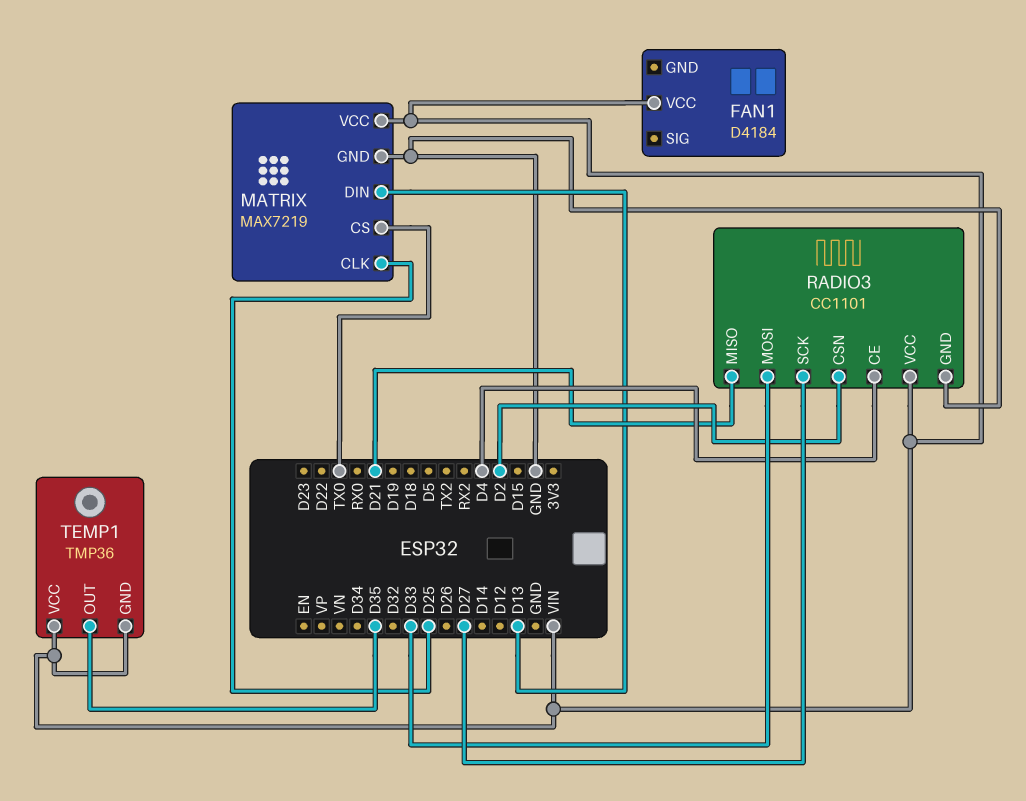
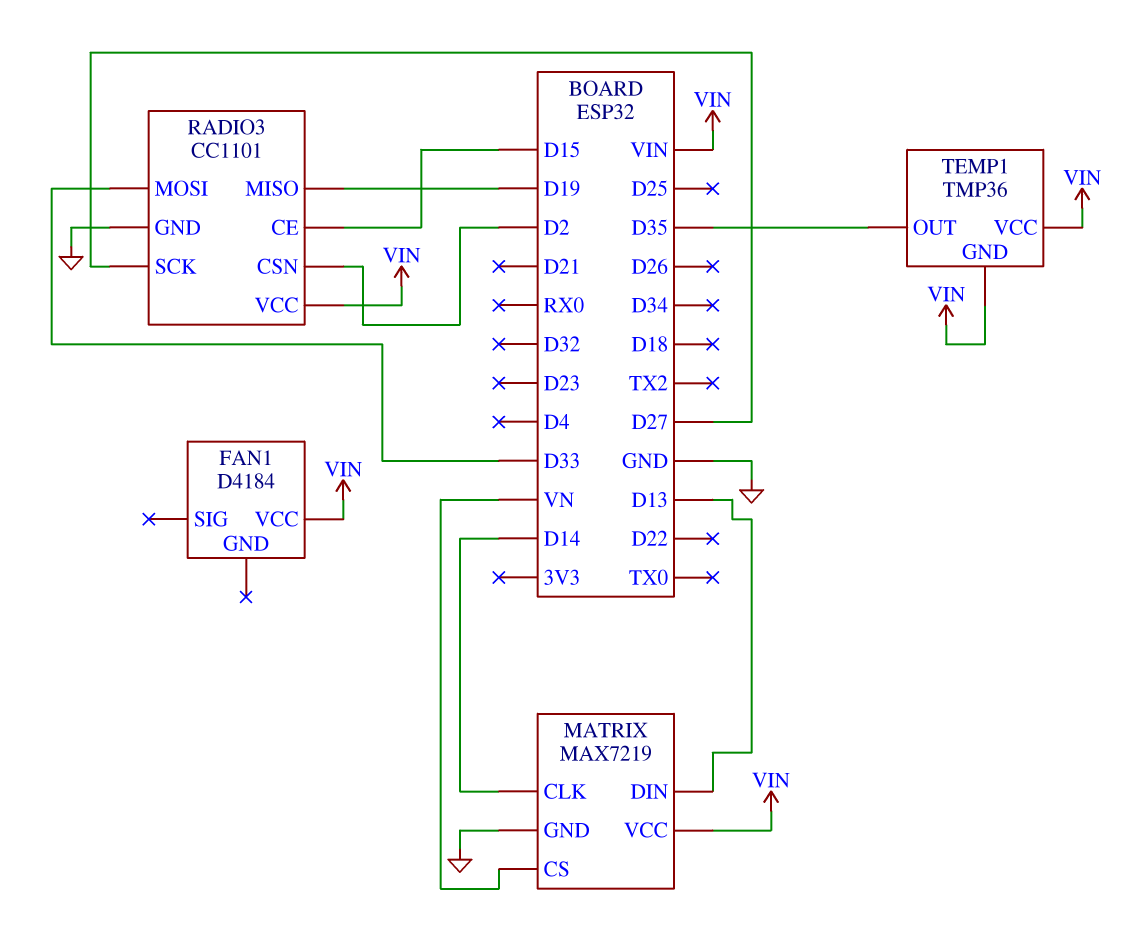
MATRIX pin CLK: D25 -> D14
MATRIX pin CS: TX0 -> VN
RADIO3 pin CE: D4 -> D15
RADIO3 pin MISO: D21 -> D19

